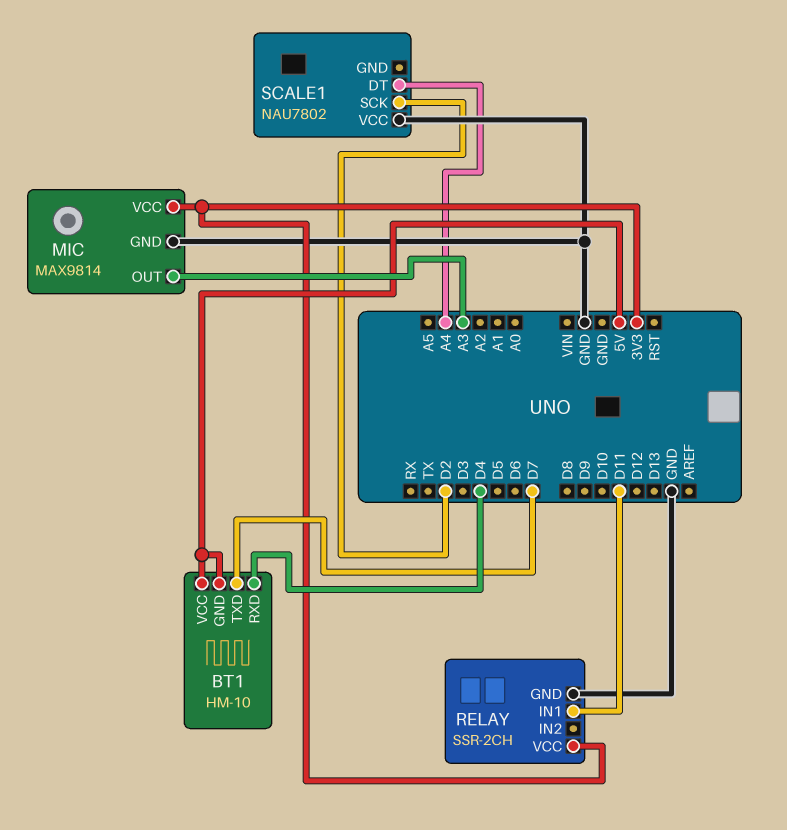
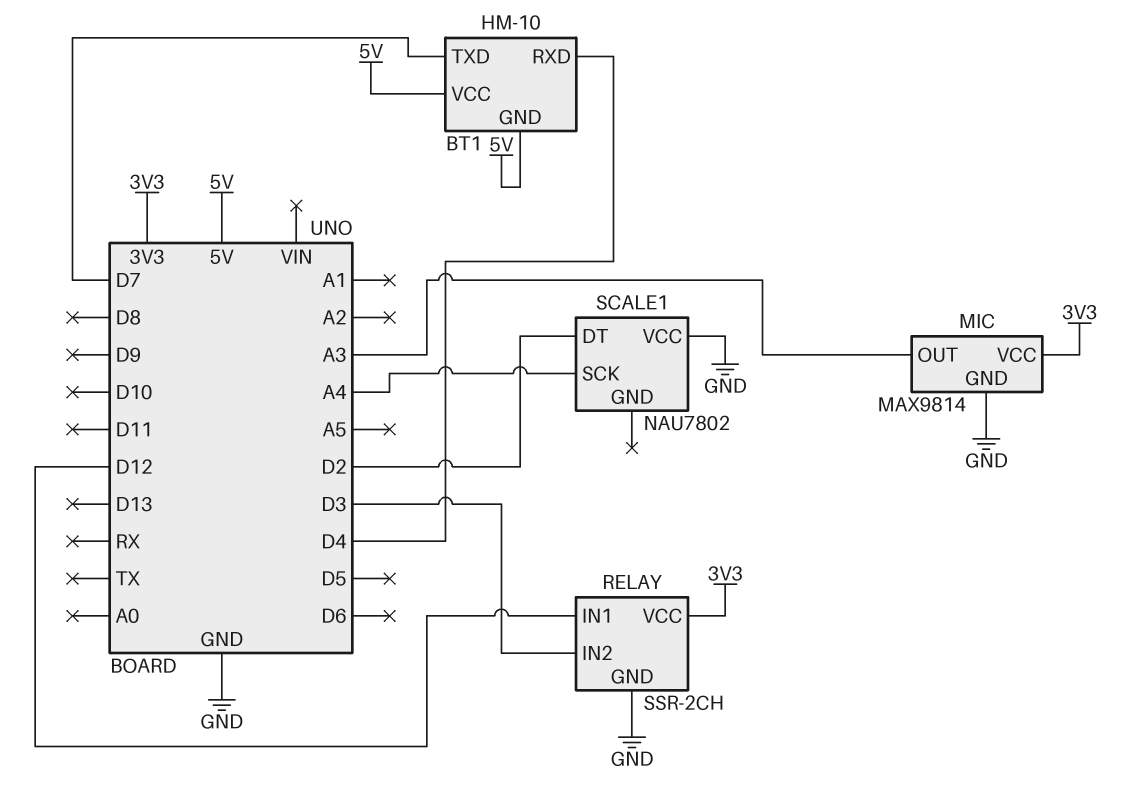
RELAY pin IN1: D11 -> D12
RELAY pin IN2: none -> D3
SCALE1 pin DT: A4 -> D2
SCALE1 pin SCK: D2 -> A4

